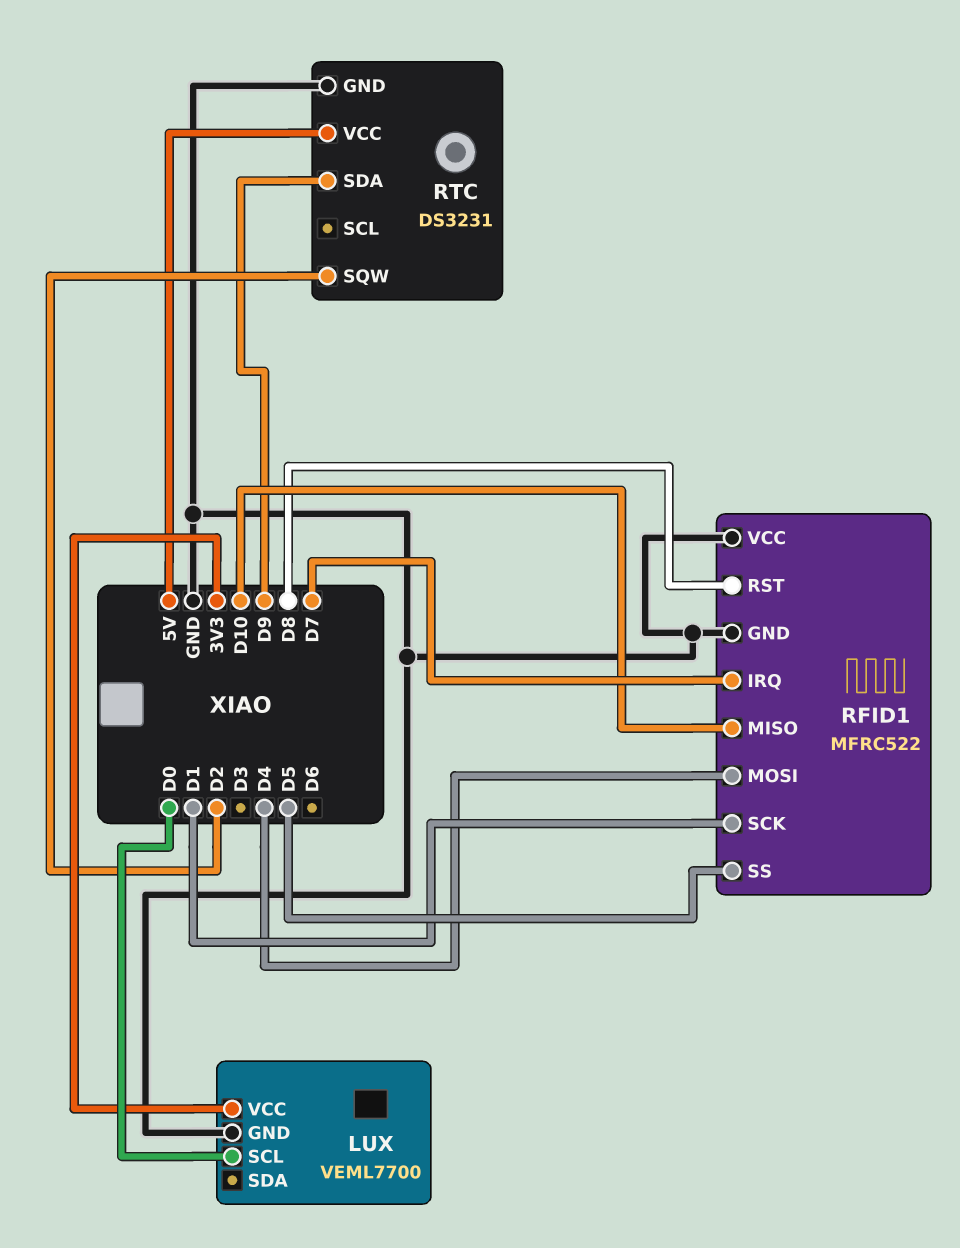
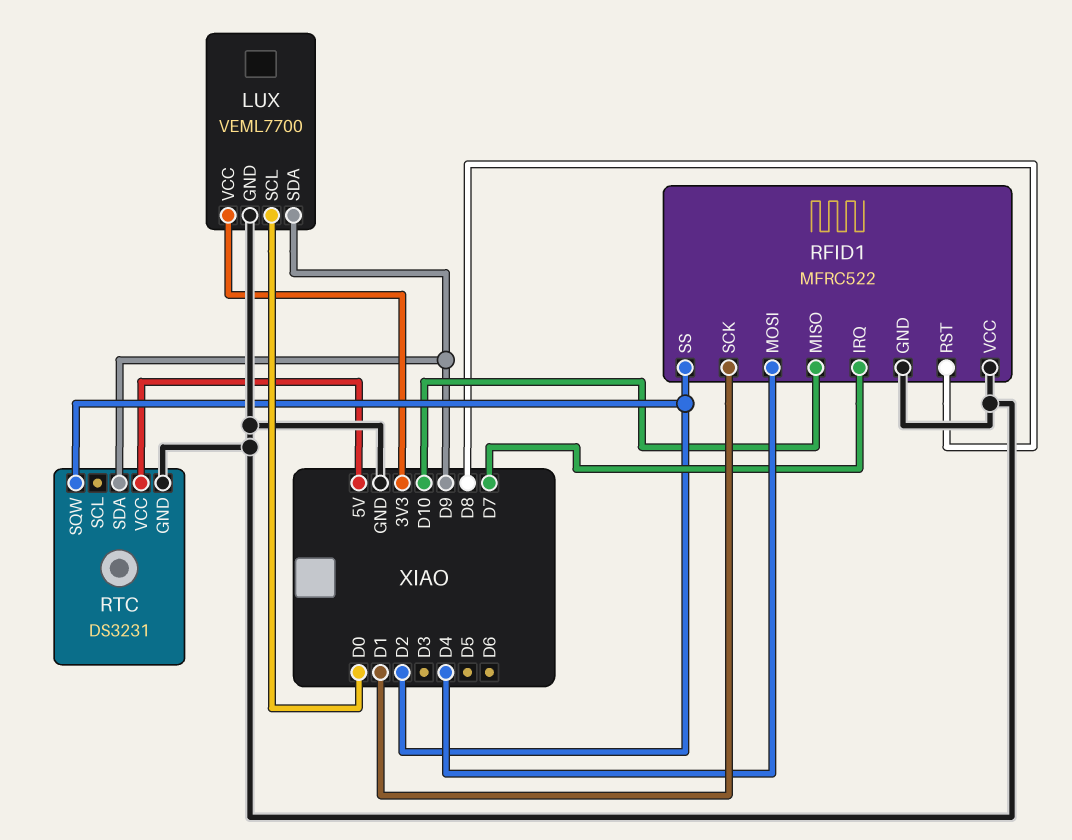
LUX pin SDA: none -> D9
RFID1 pin SS: D5 -> D2

